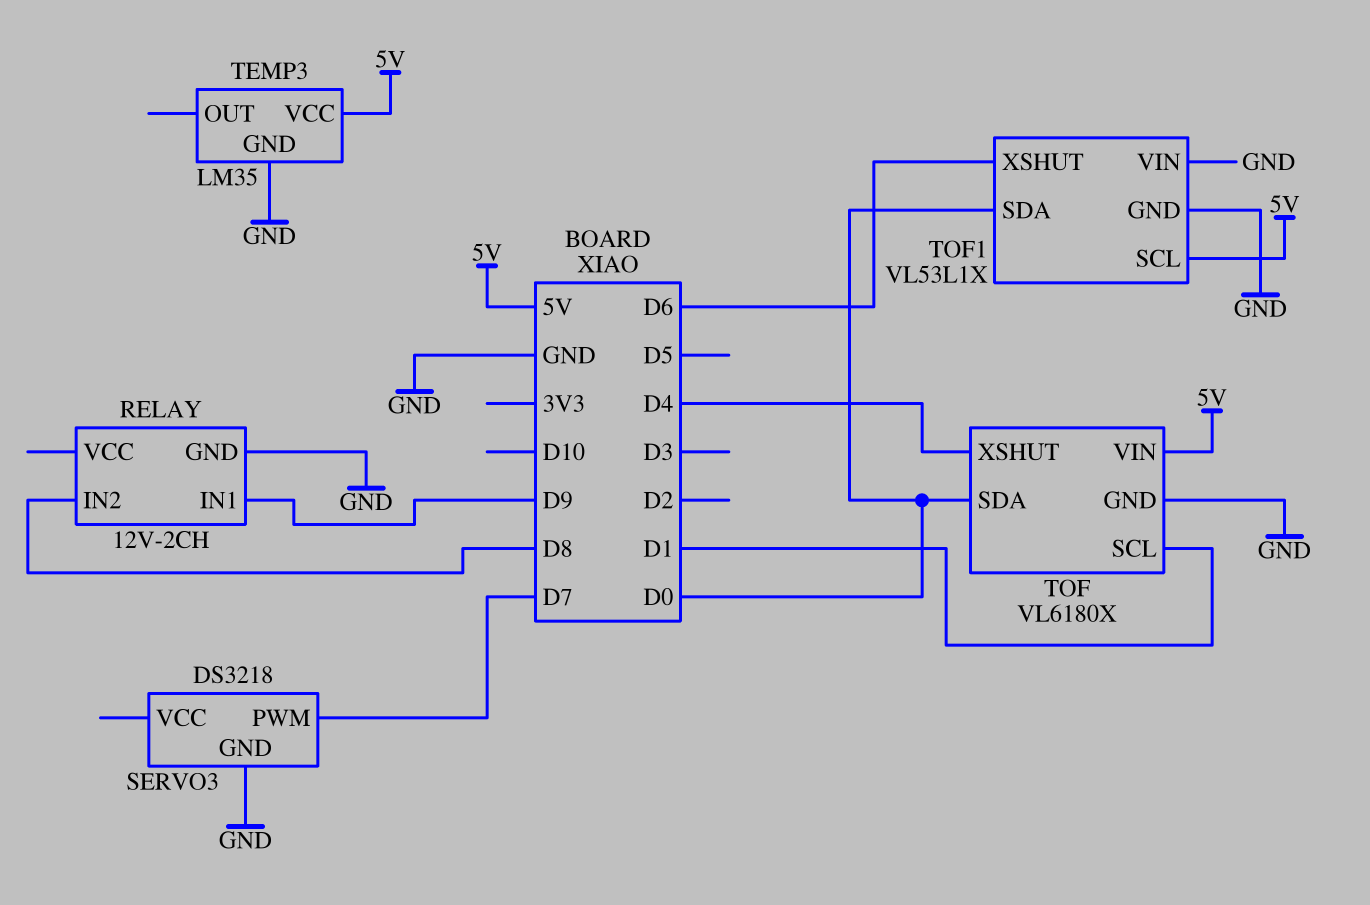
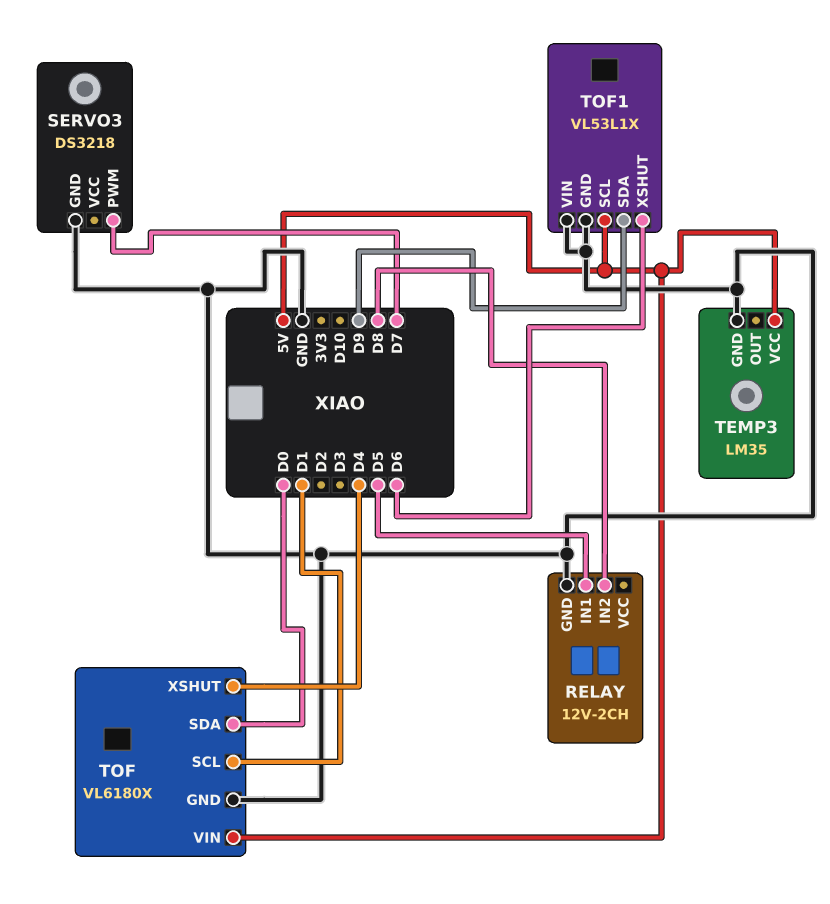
RELAY pin IN1: D9 -> D5
TOF1 pin SDA: D0 -> D9

